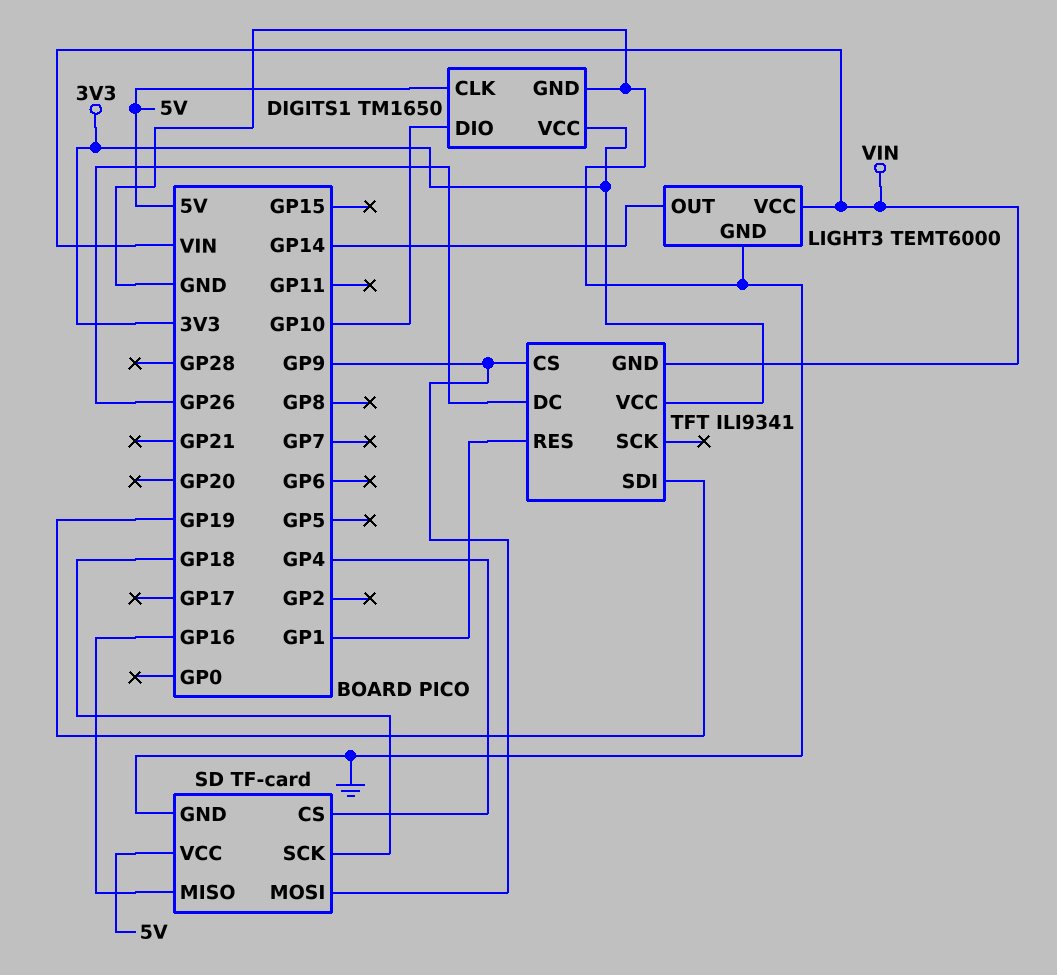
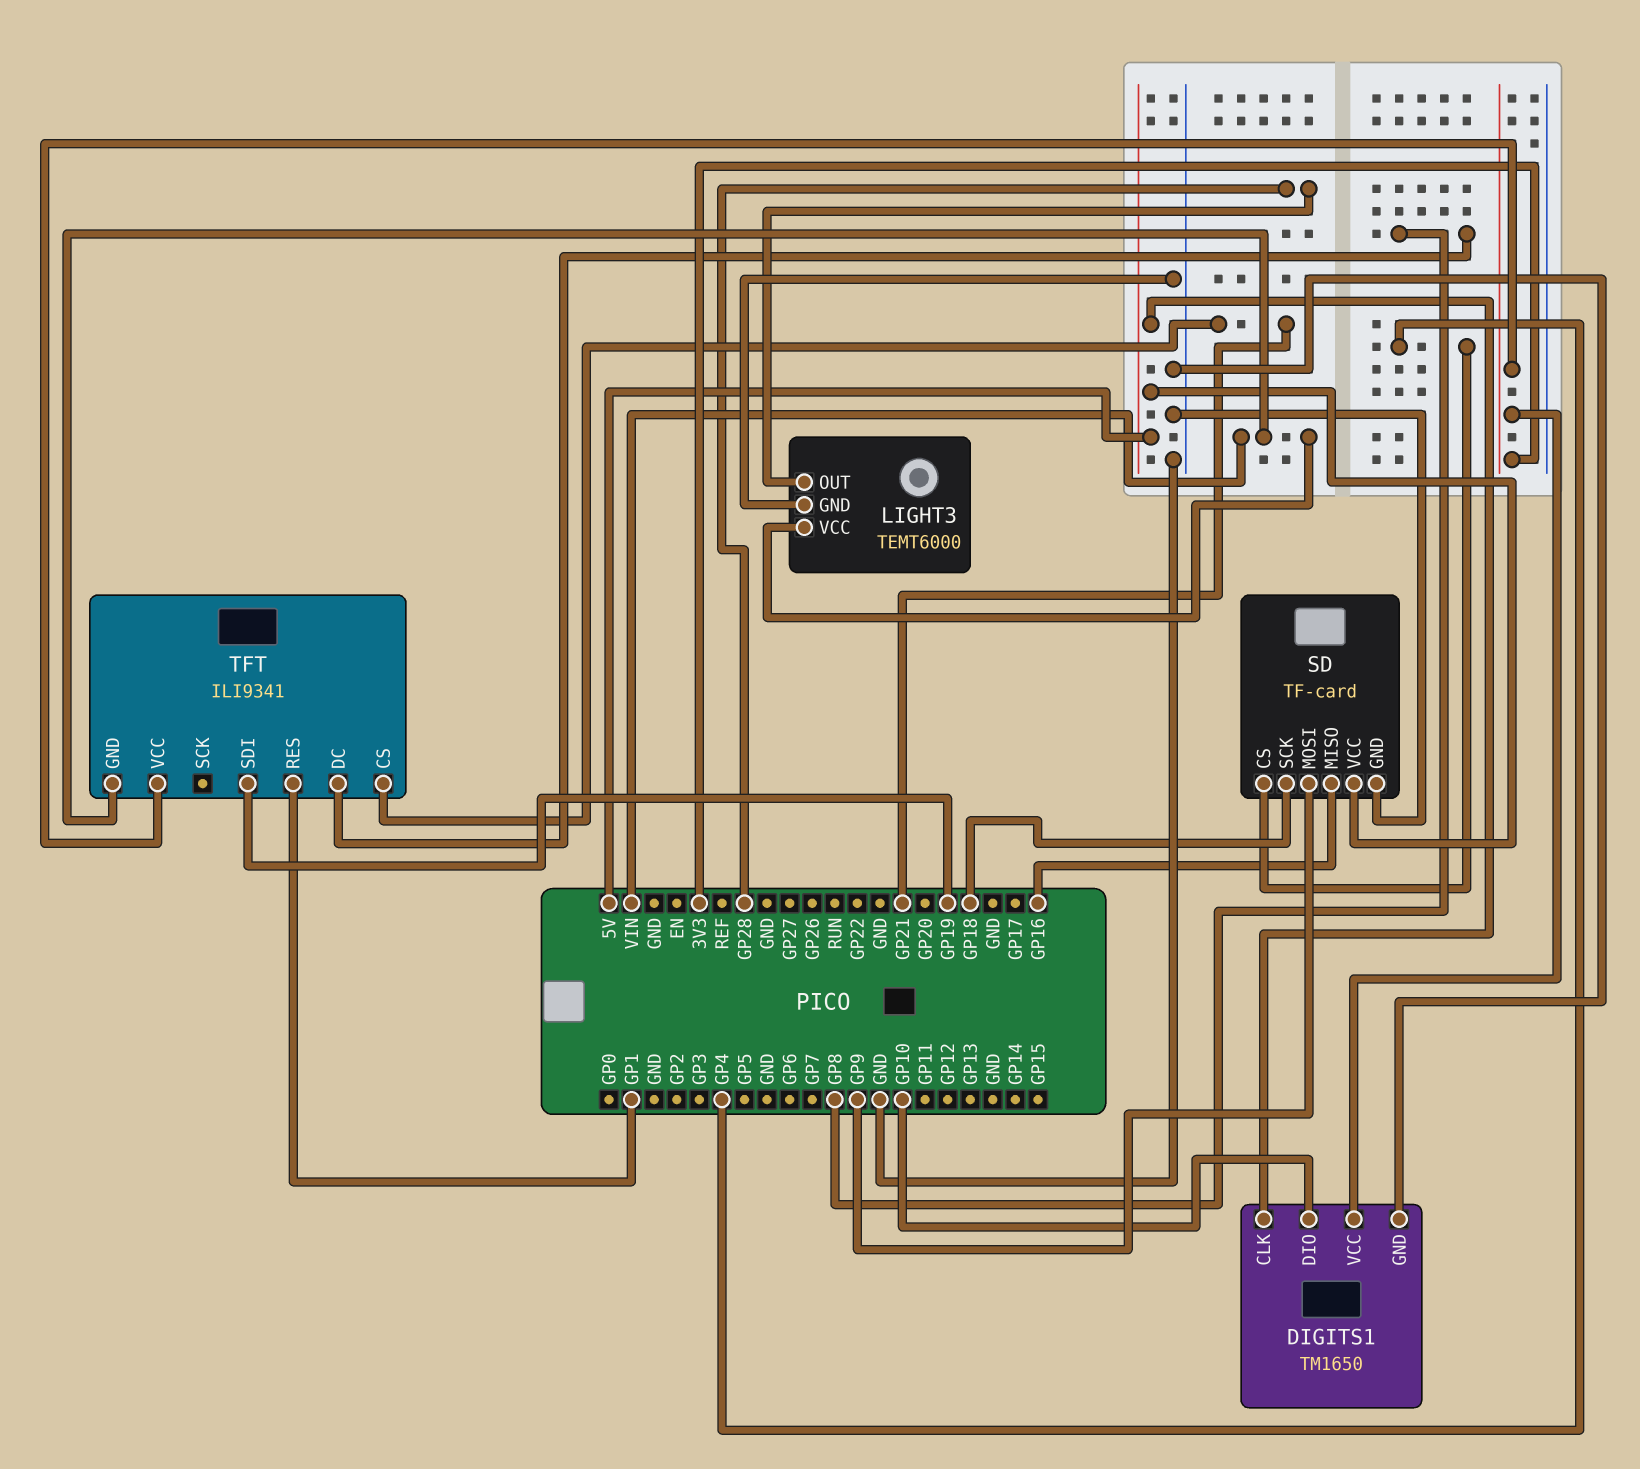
LIGHT3 pin OUT: GP14 -> GP28
TFT pin CS: GP9 -> GP21
TFT pin DC: GP26 -> GP8

